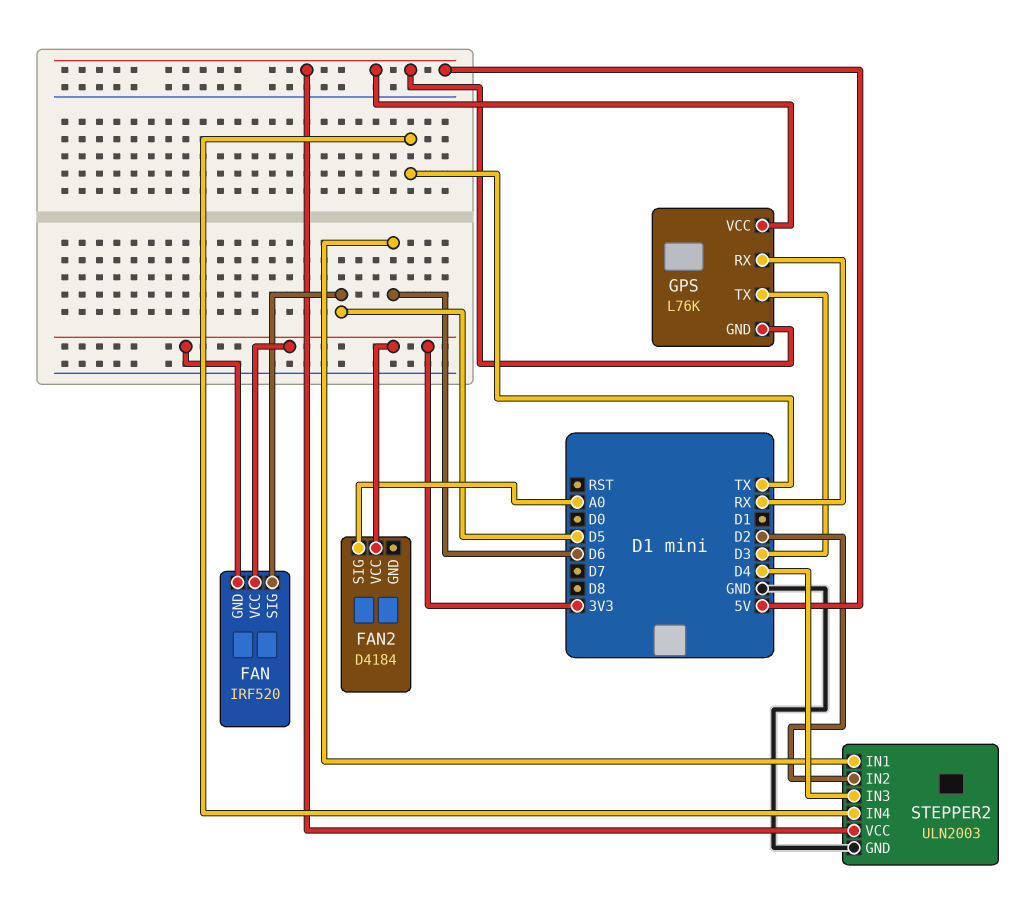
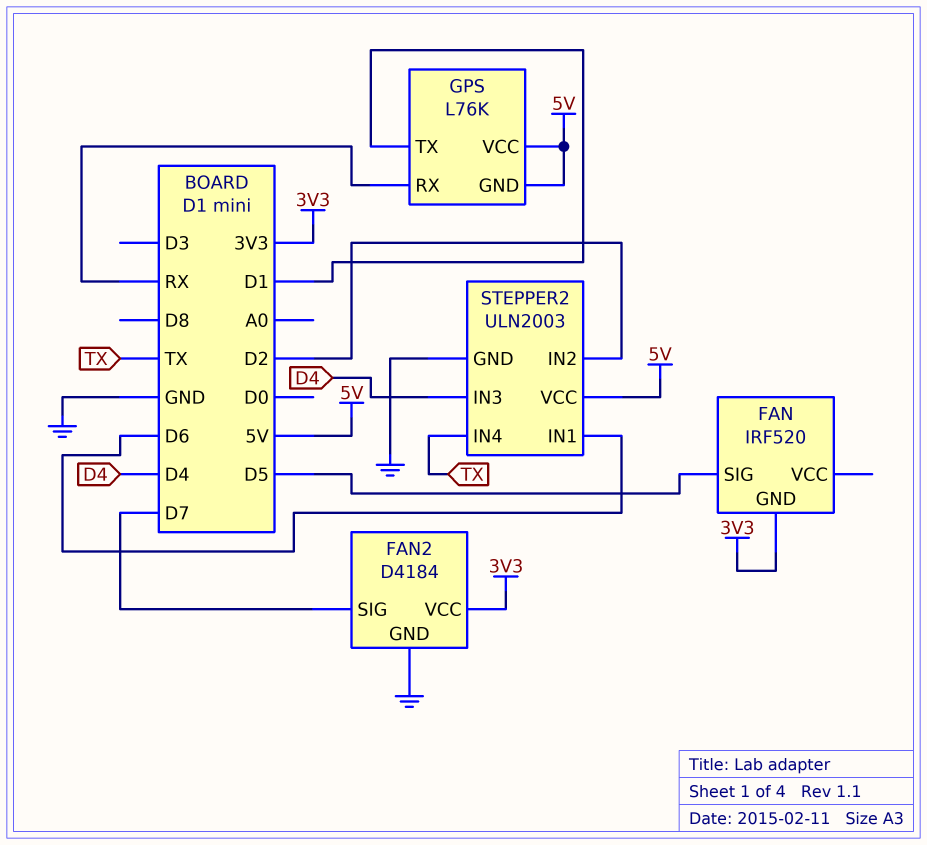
FAN pin VCC: 3V3 -> none
FAN2 pin GND: none -> GND
FAN2 pin SIG: A0 -> D7
GPS pin TX: D3 -> D1

